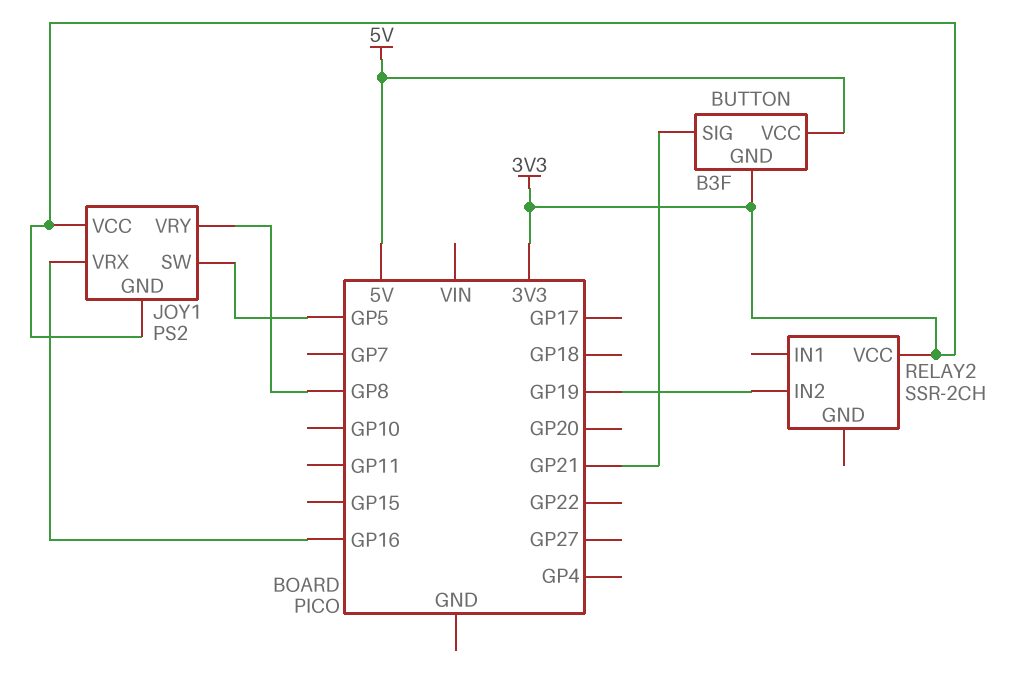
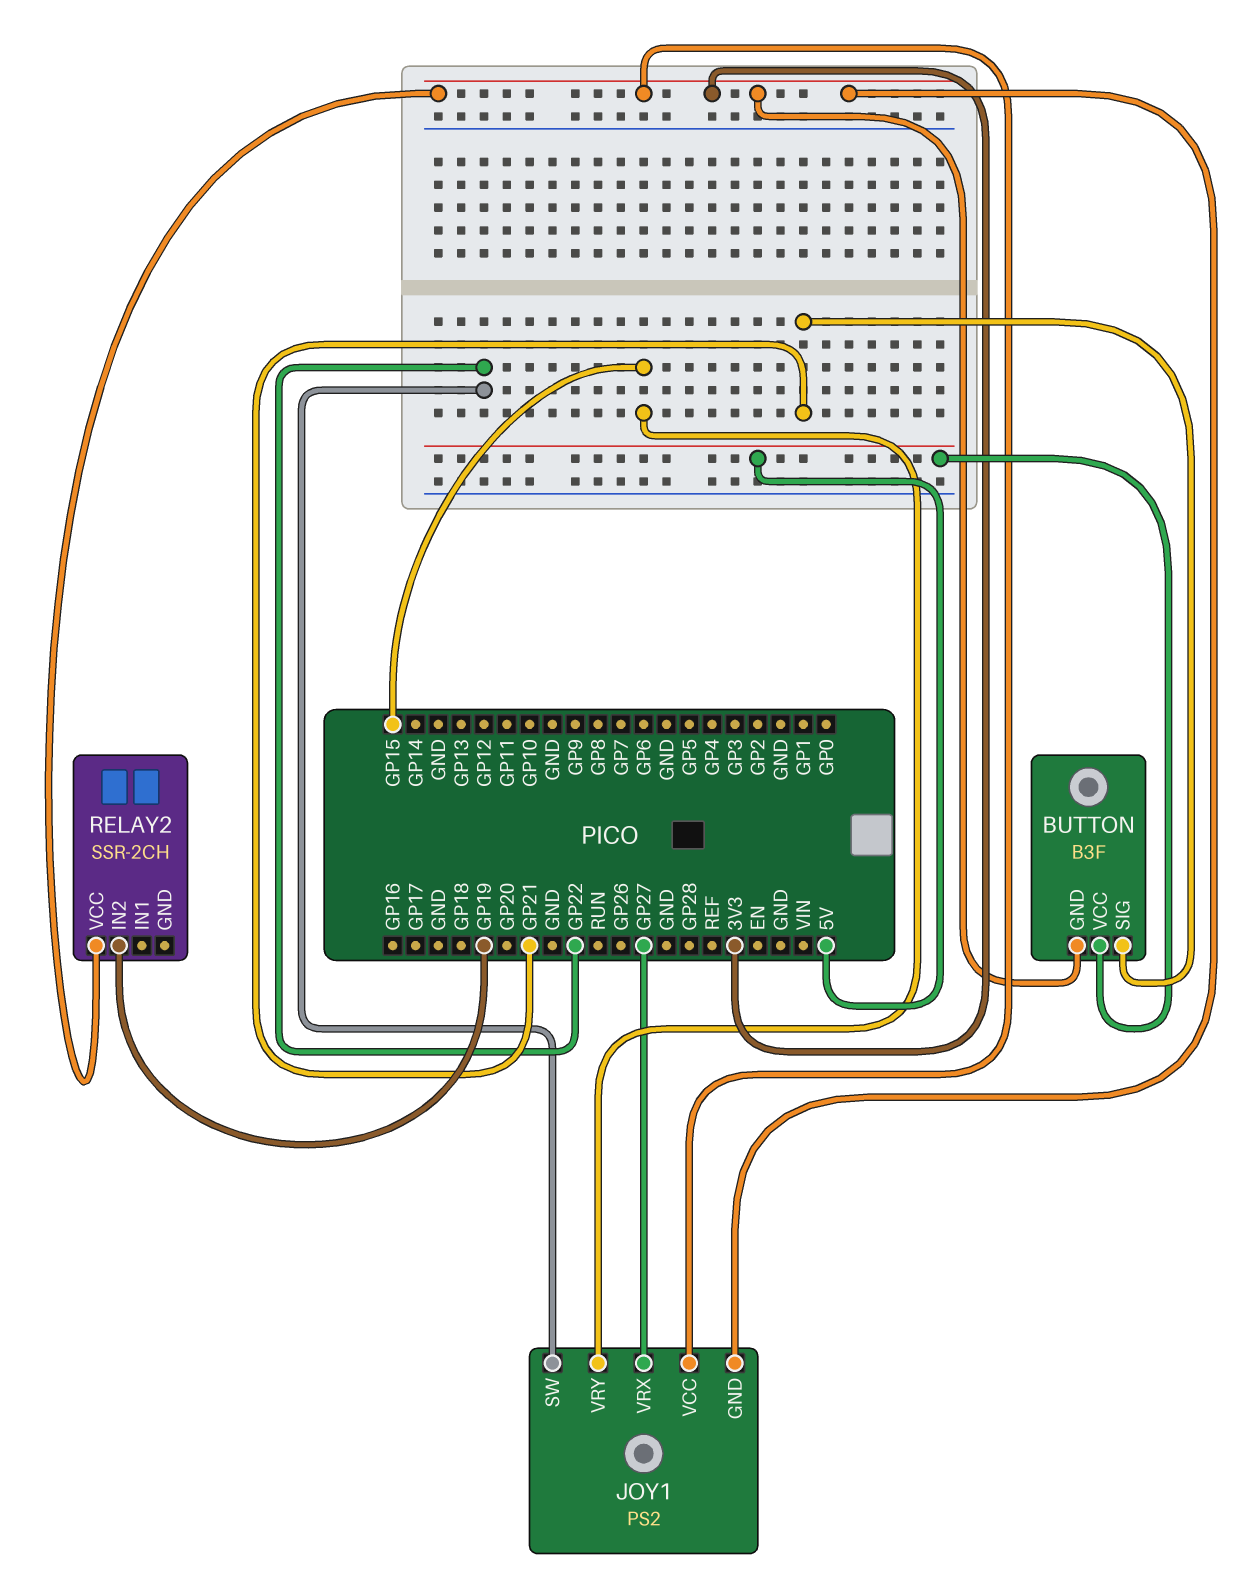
JOY1 pin SW: GP5 -> GP22
JOY1 pin VRX: GP16 -> GP27
JOY1 pin VRY: GP8 -> GP15

